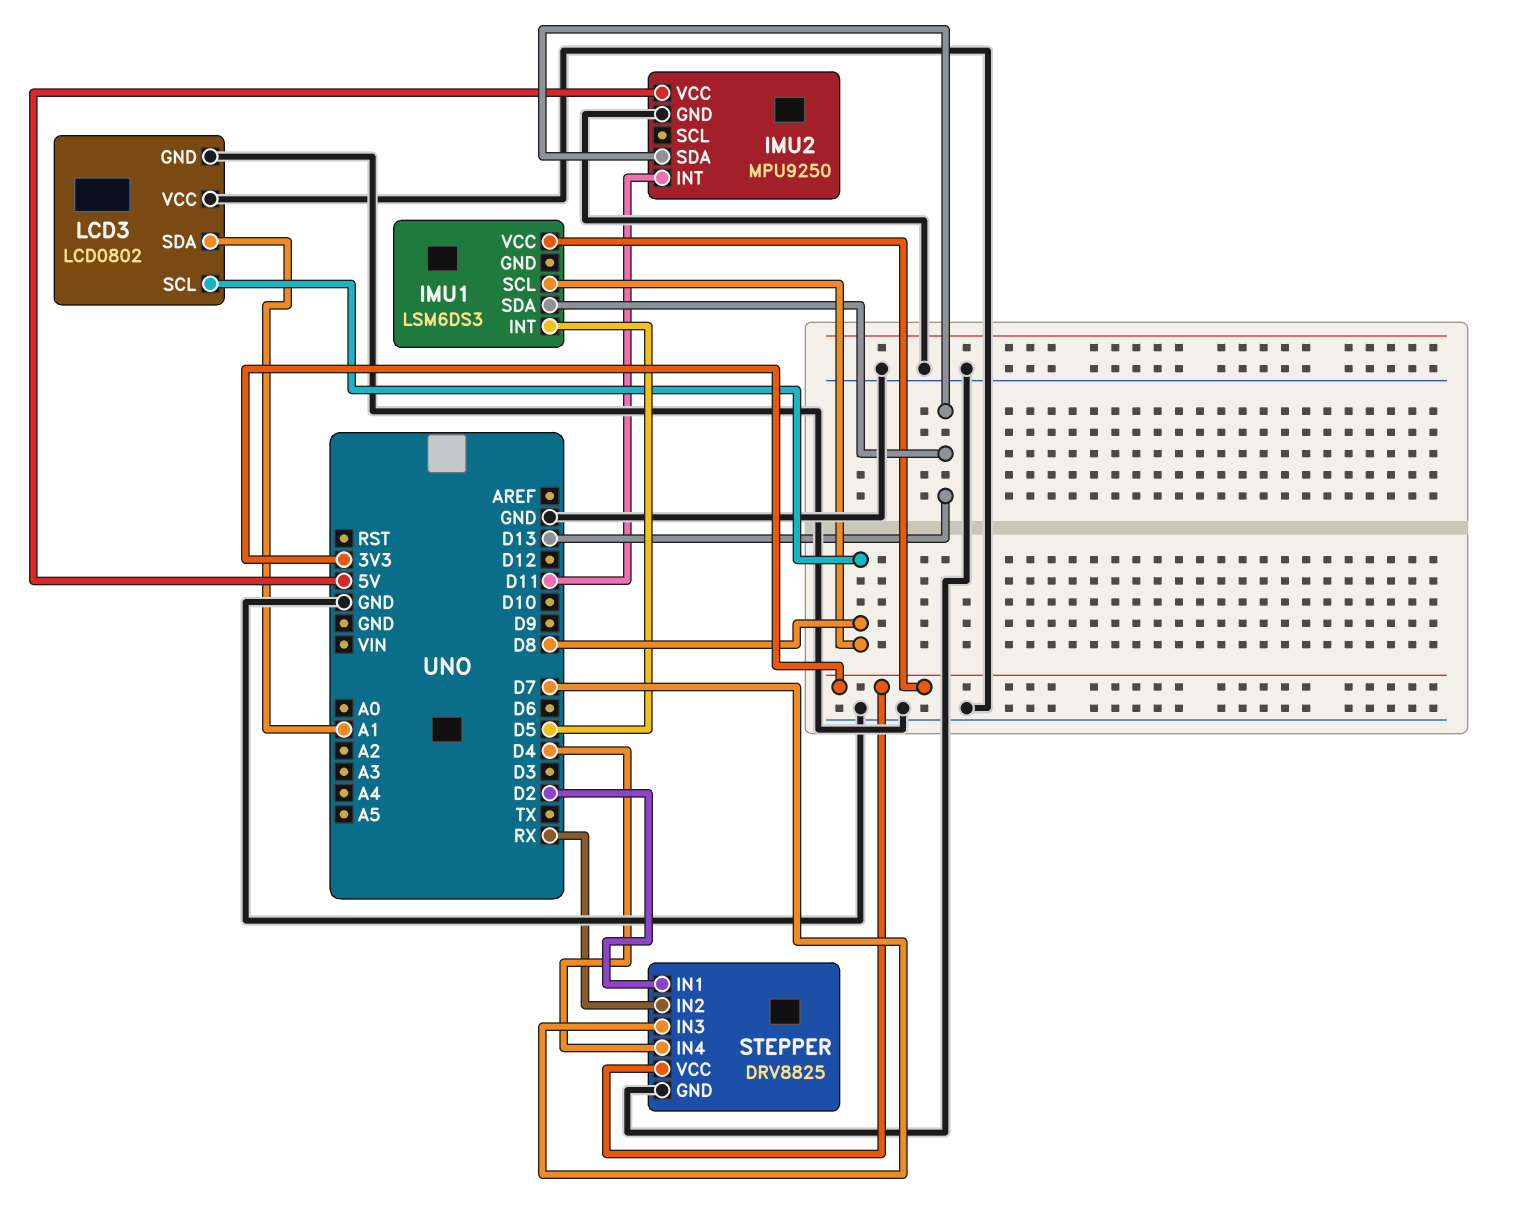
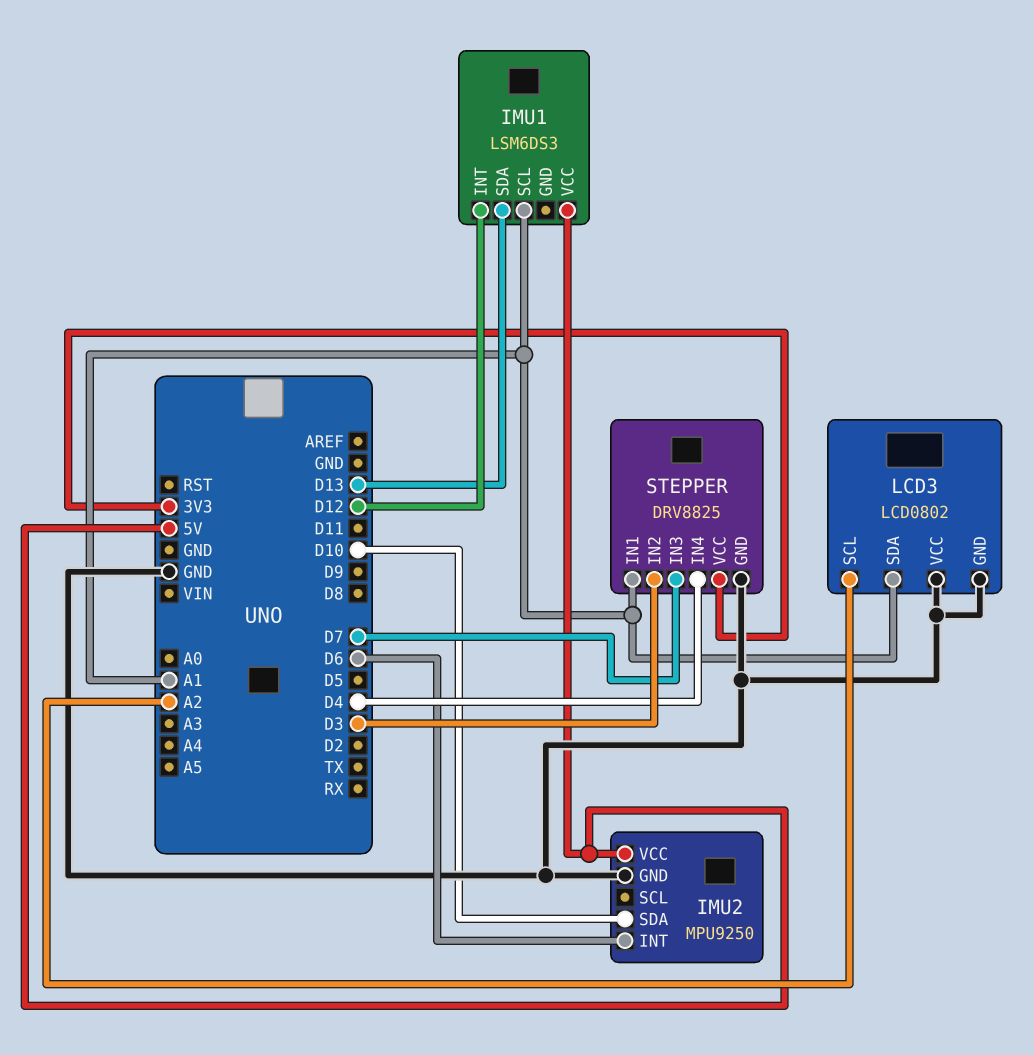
IMU1 pin INT: D5 -> D12
IMU1 pin SCL: D8 -> A1
IMU1 pin VCC: 3V3 -> 5V
IMU2 pin INT: D11 -> D6
IMU2 pin SDA: D13 -> D10
LCD3 pin SCL: D8 -> A2
STEPPER pin IN1: D2 -> A1
STEPPER pin IN2: RX -> D3

